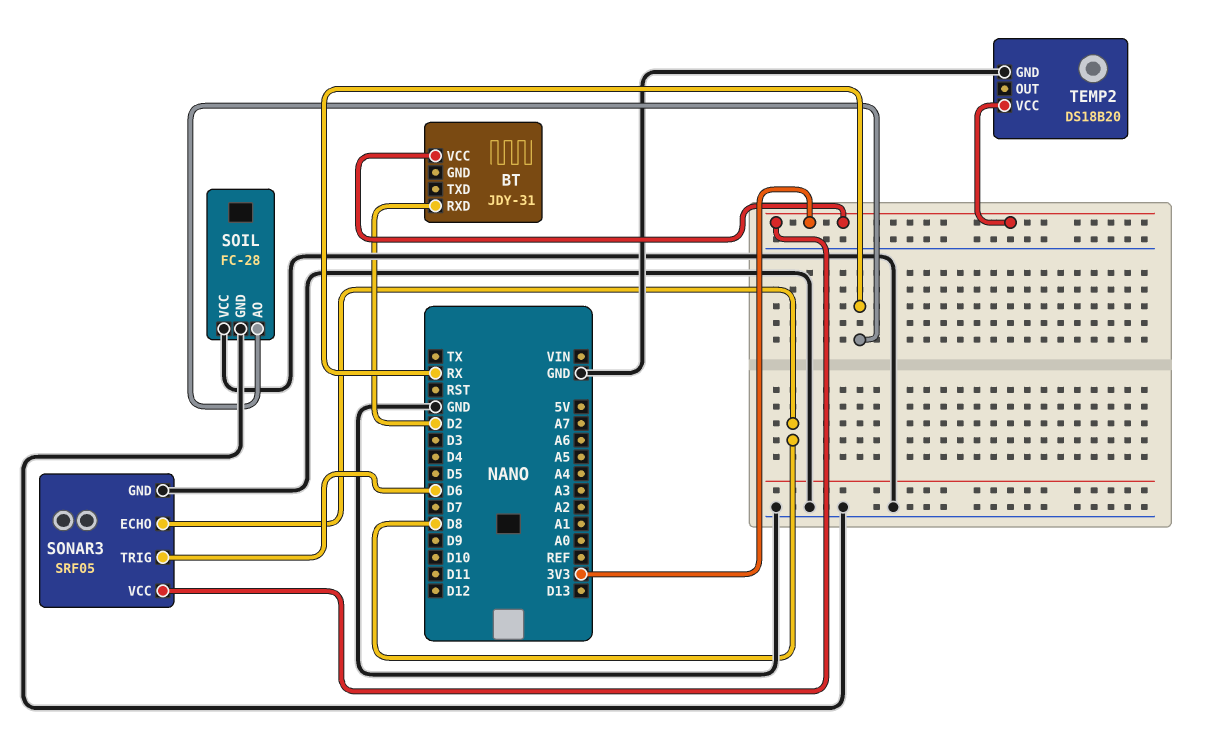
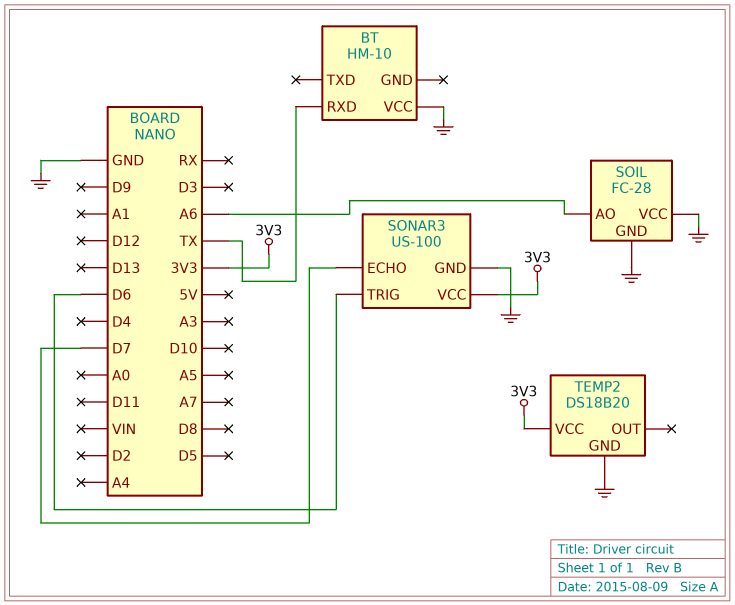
BT: JDY-31 -> HM-10
BT pin RXD: D2 -> TX
BT pin VCC: 3V3 -> GND
SOIL pin AO: RX -> A6
SONAR3: SRF05 -> US-100
SONAR3 pin ECHO: D8 -> D7

